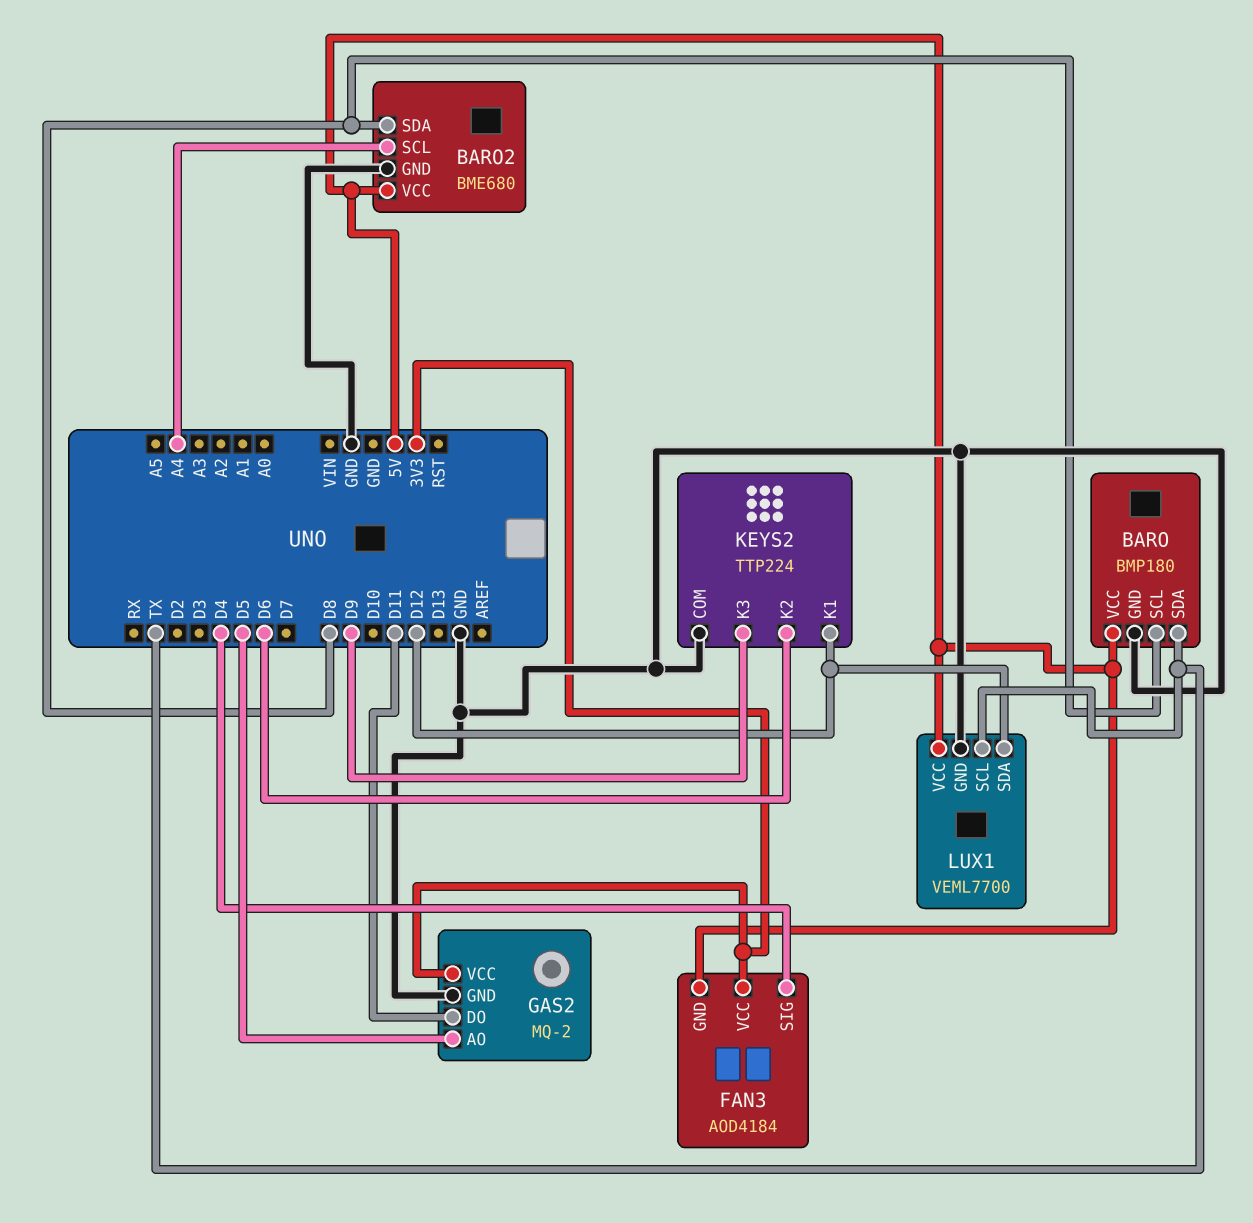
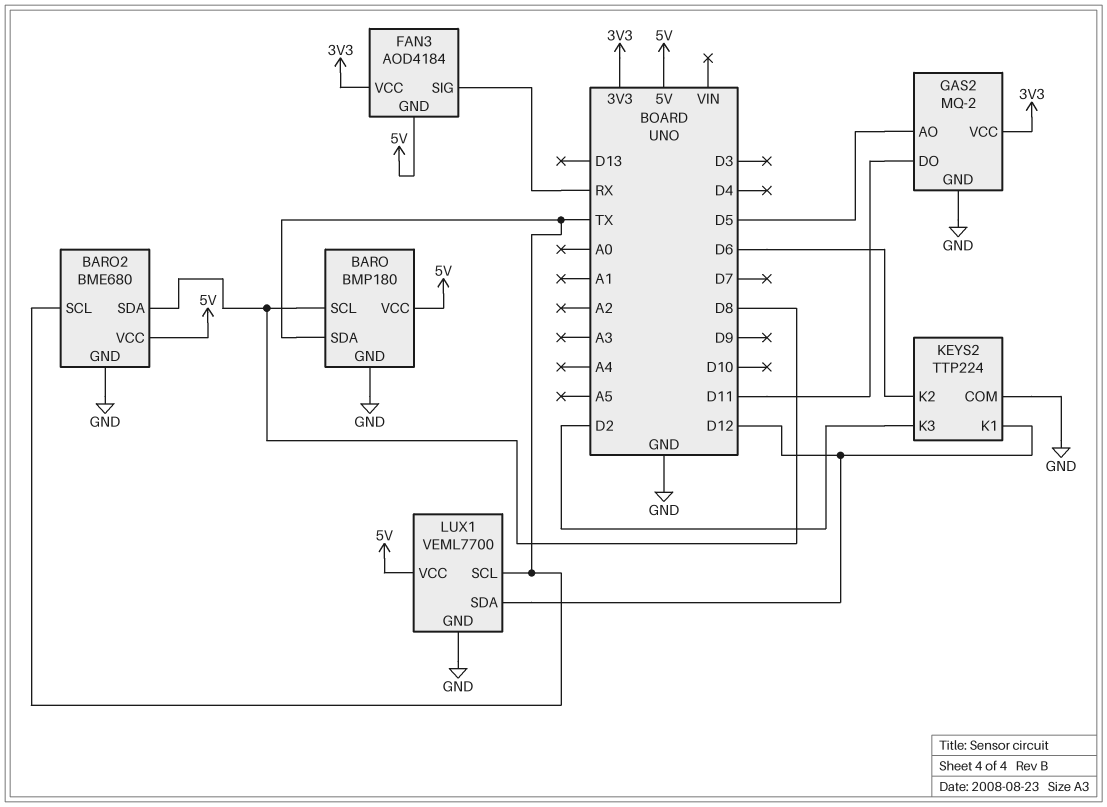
BARO2 pin SCL: A4 -> TX
FAN3 pin SIG: D4 -> RX
KEYS2 pin K3: D9 -> D2

